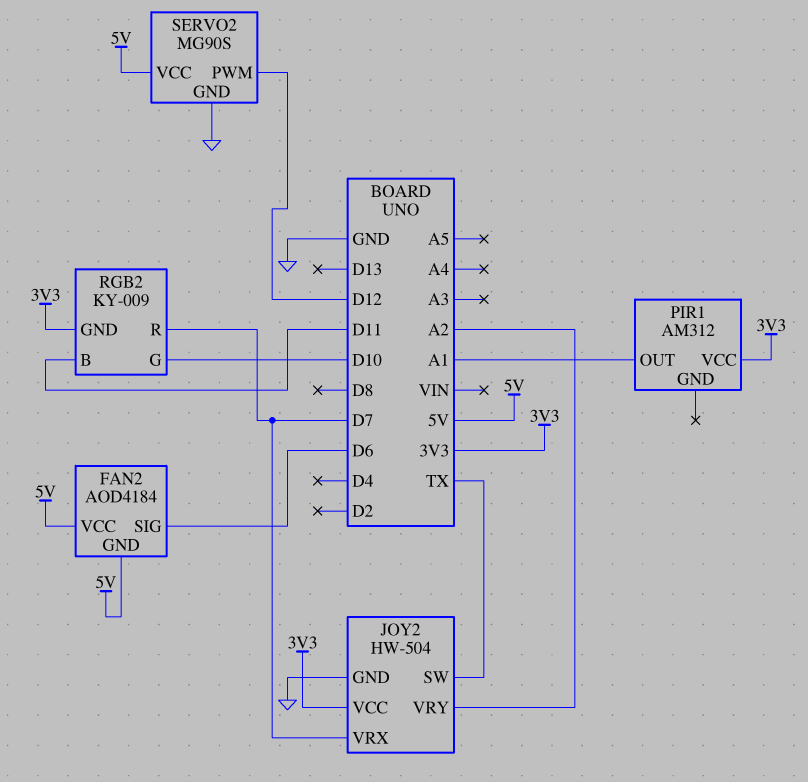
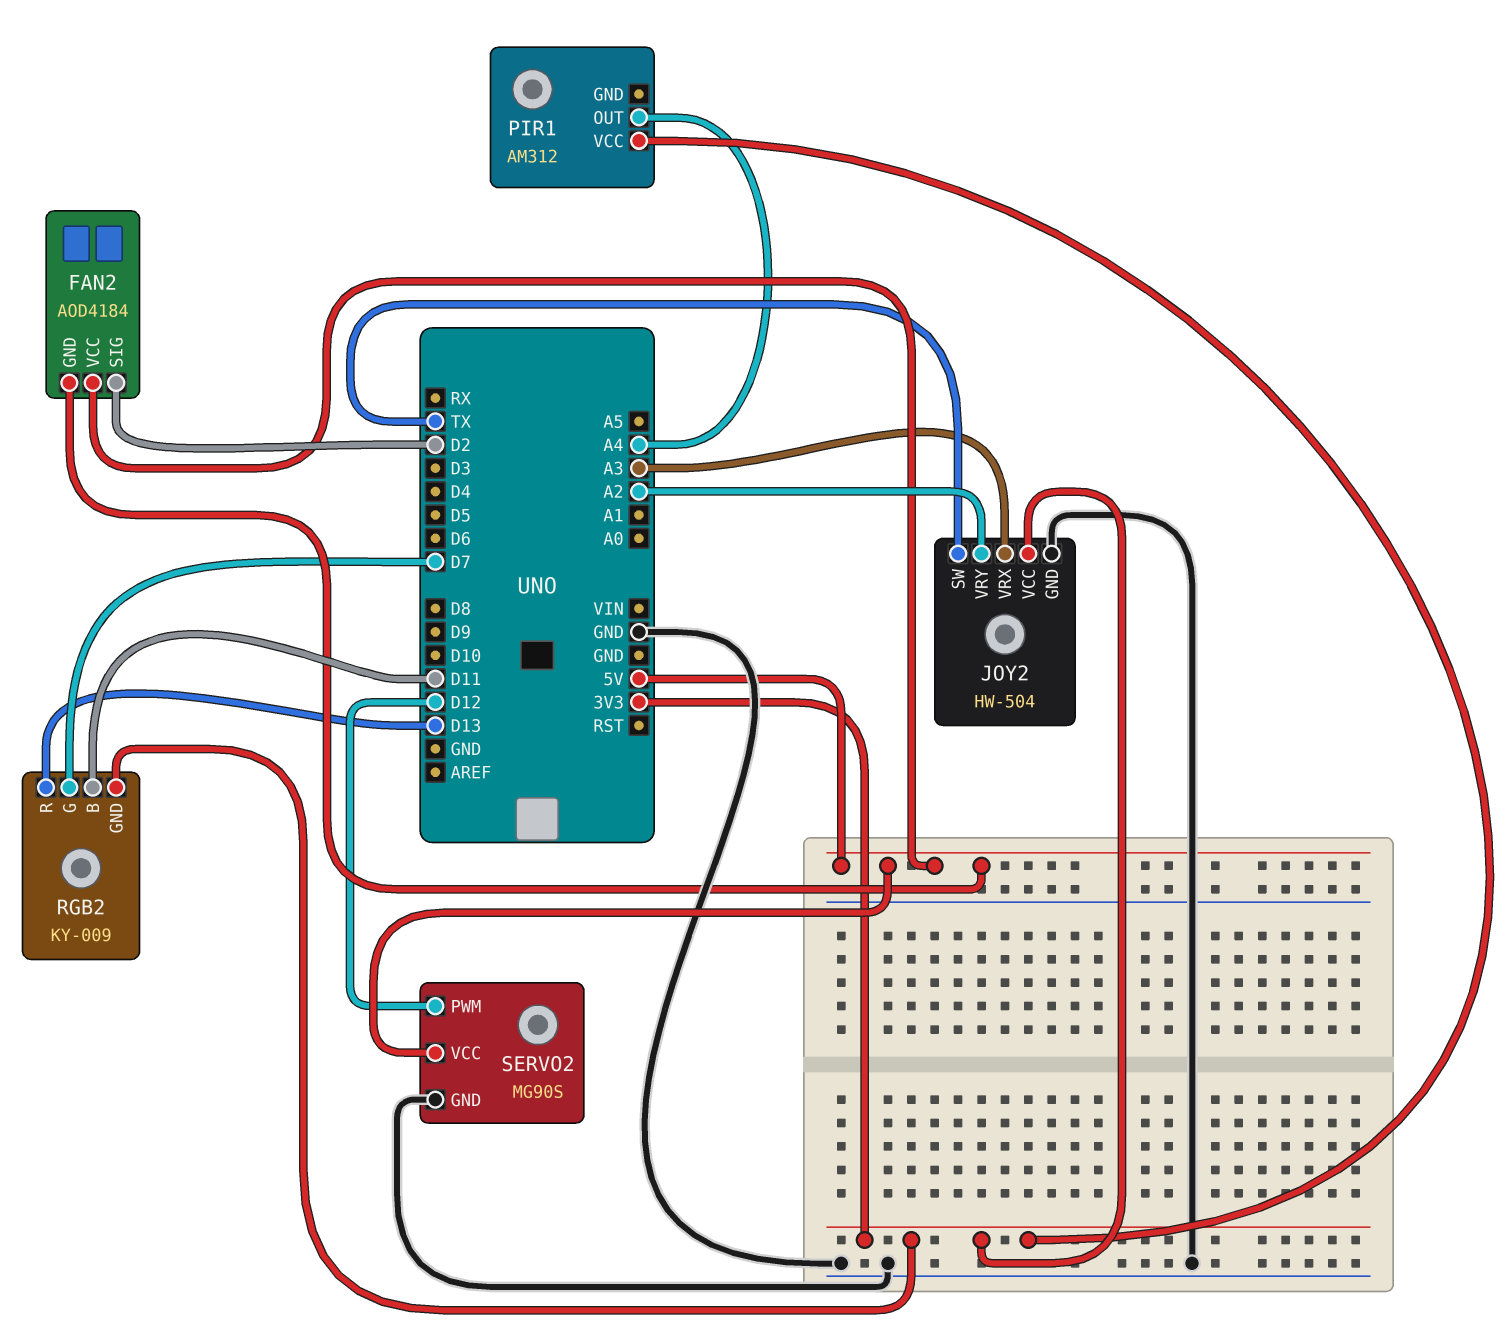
FAN2 pin SIG: D6 -> D2
JOY2 pin VRX: D7 -> A3
PIR1 pin OUT: A1 -> A4
RGB2 pin G: D10 -> D7
RGB2 pin R: D7 -> D13

